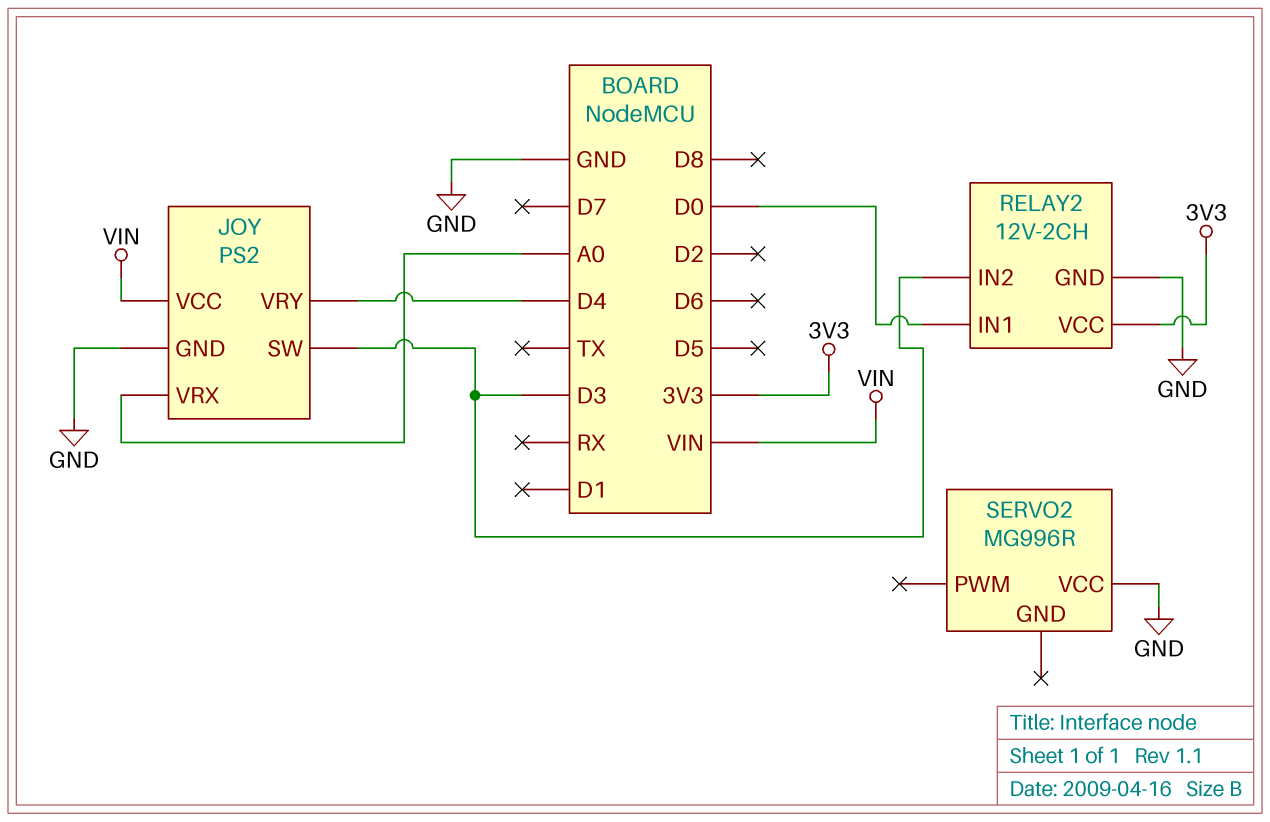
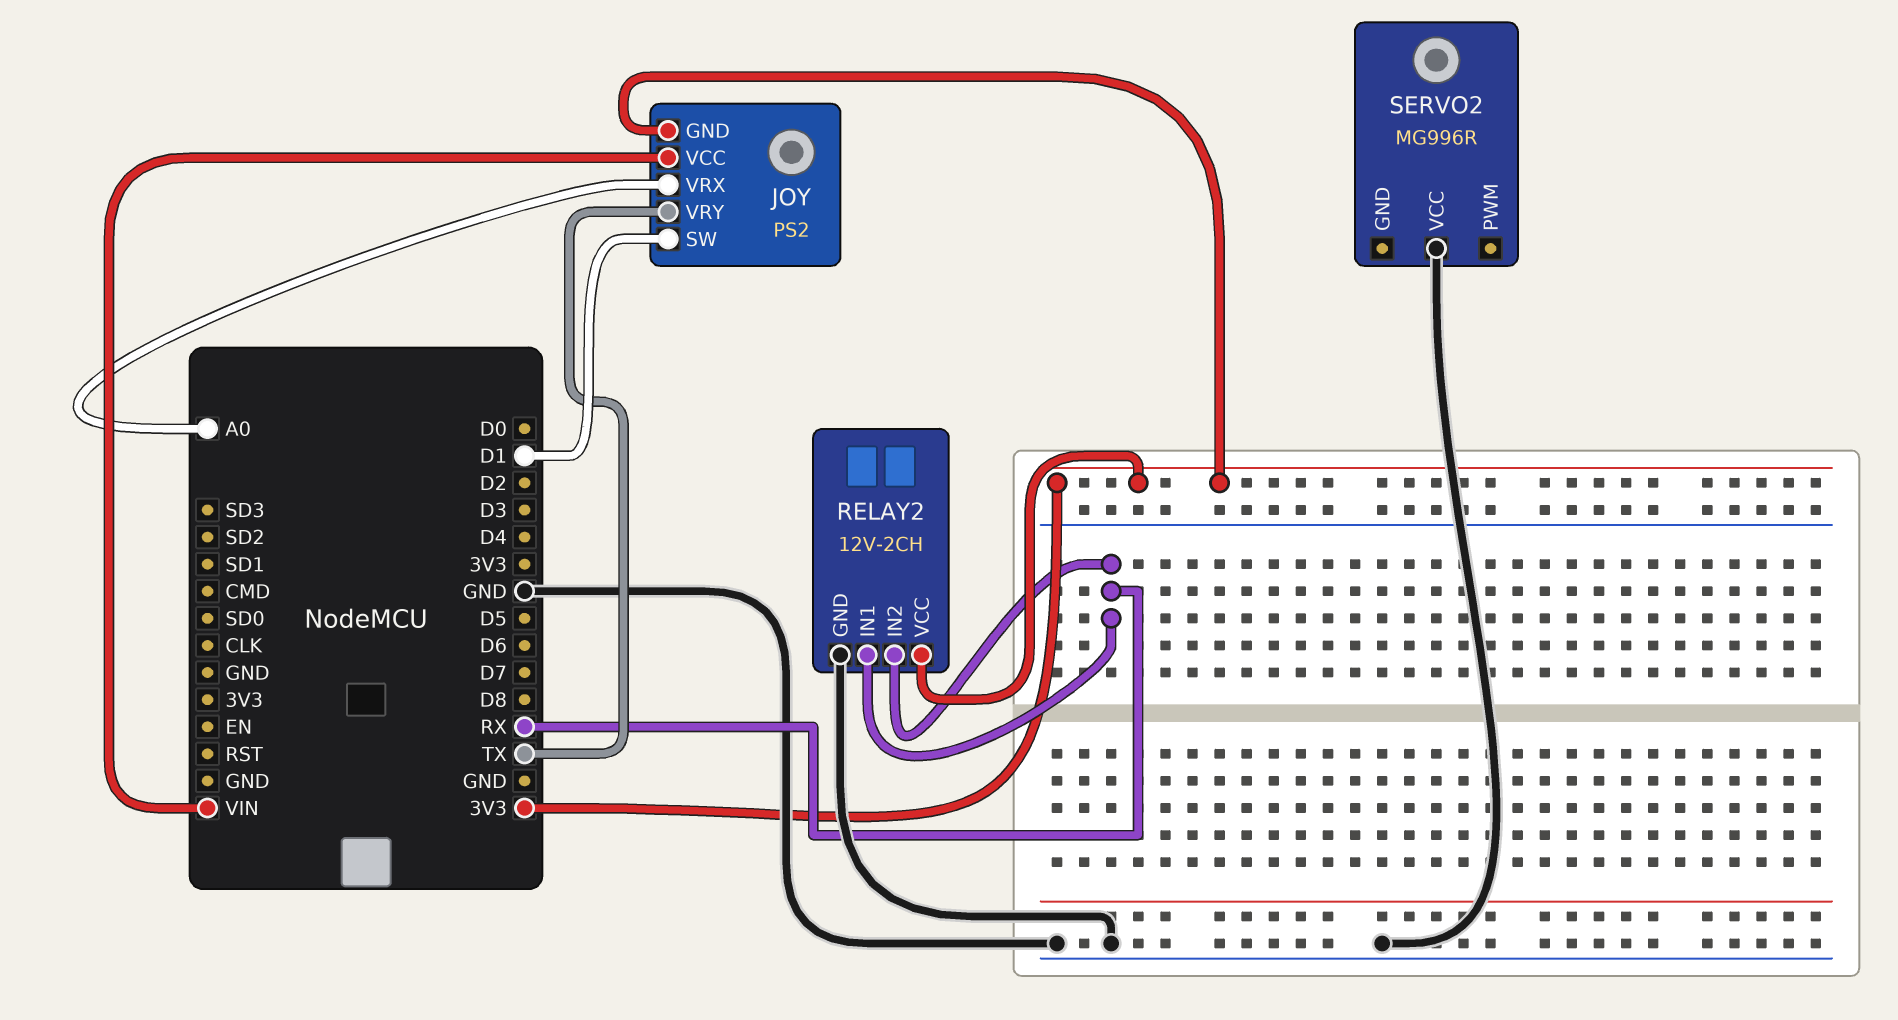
JOY pin GND: GND -> 3V3
JOY pin SW: D3 -> D1
JOY pin VRY: D4 -> TX
RELAY2 pin IN1: D0 -> RX
RELAY2 pin IN2: D3 -> RX

